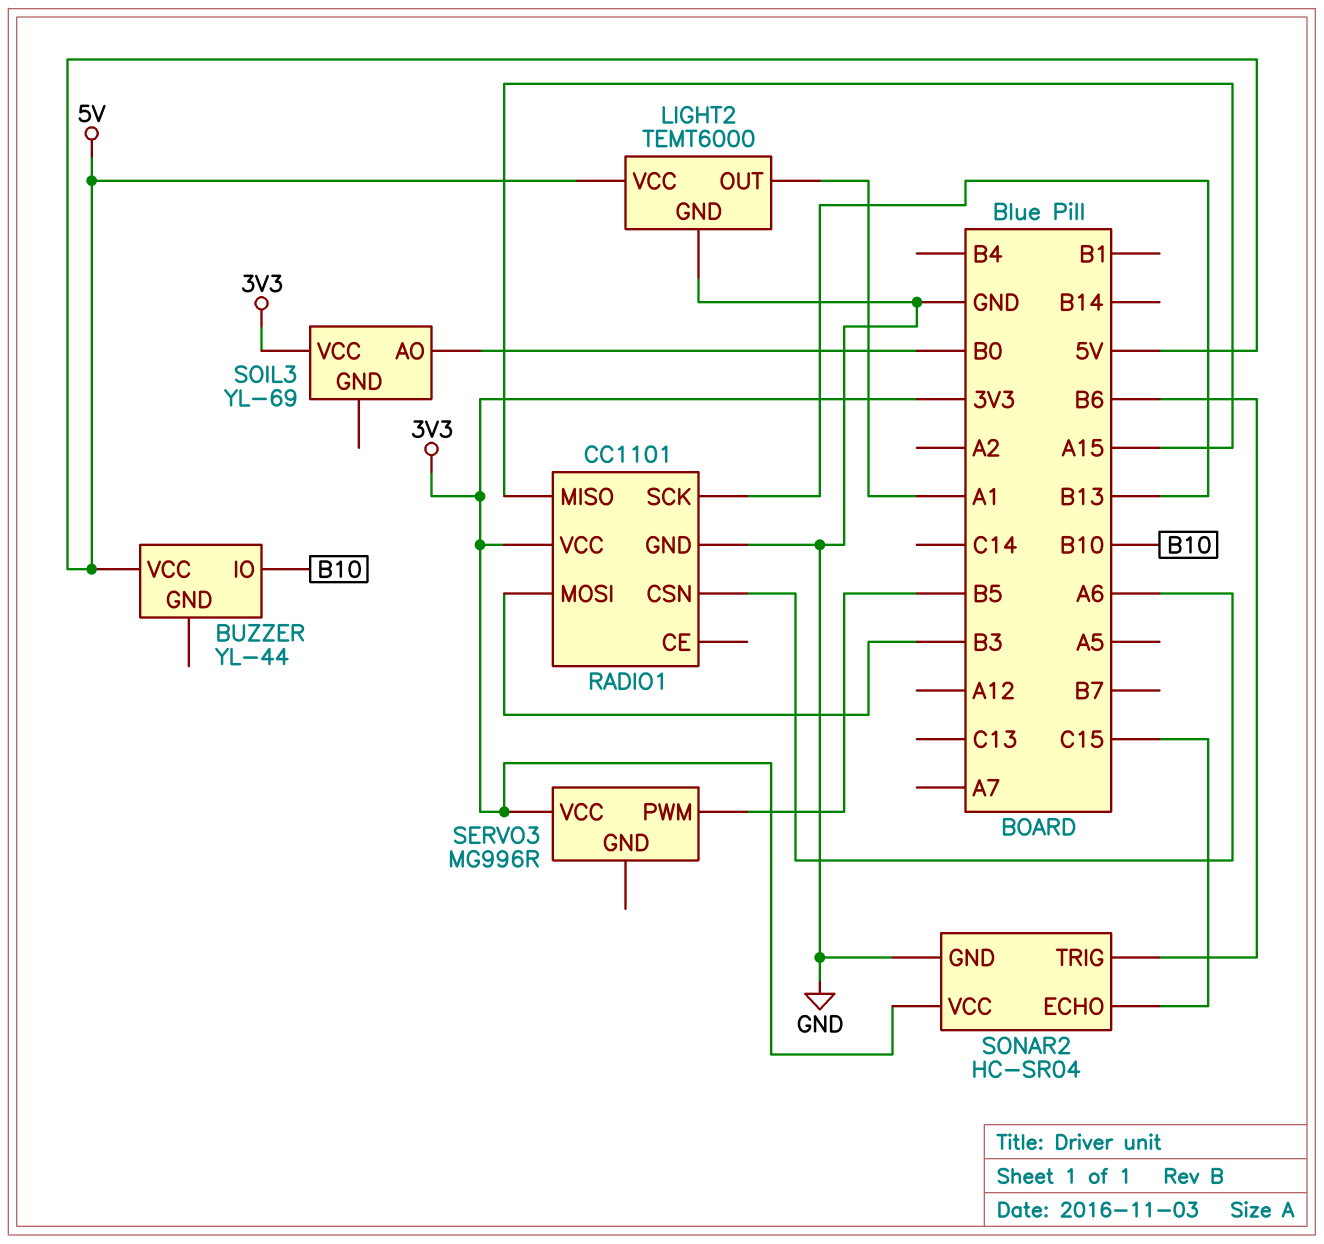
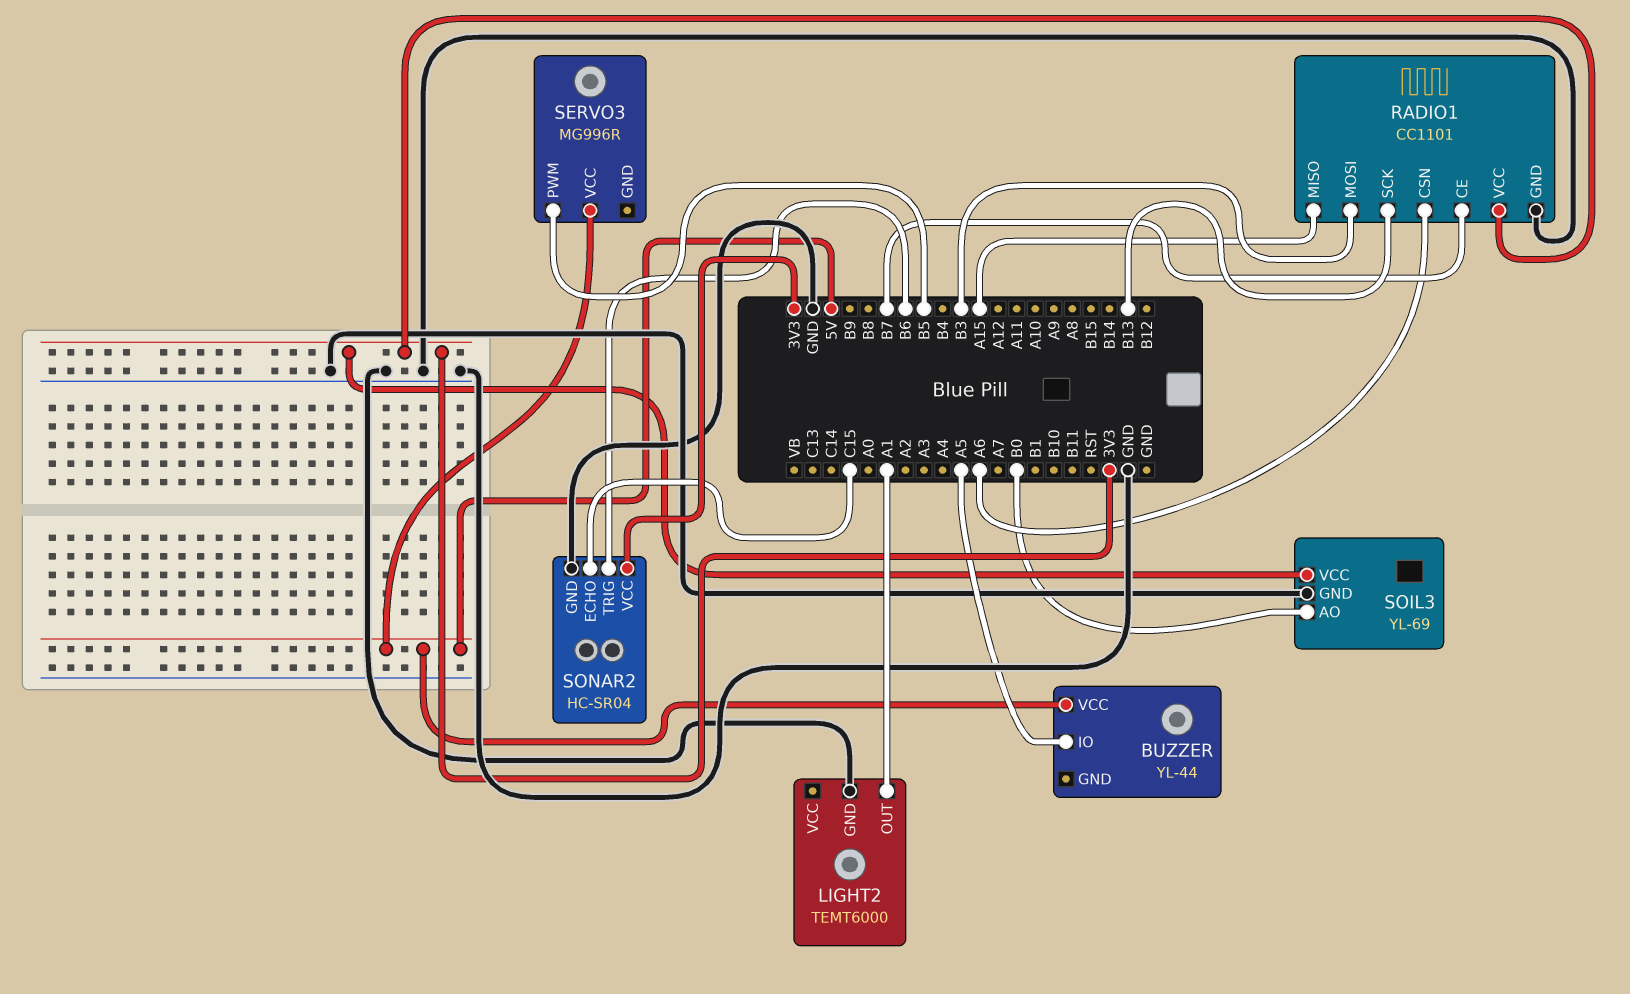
BUZZER pin IO: B10 -> A5
LIGHT2 pin VCC: 5V -> none
RADIO1 pin CE: none -> B7
SERVO3 pin VCC: 3V3 -> 5V
SOIL3 pin GND: none -> GND

